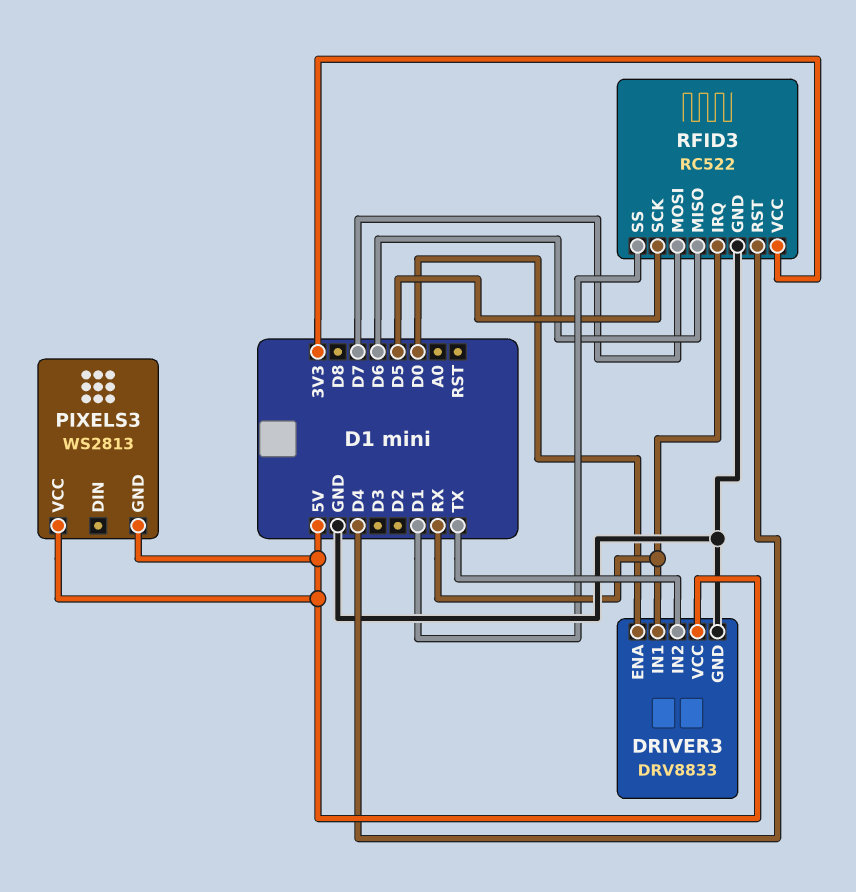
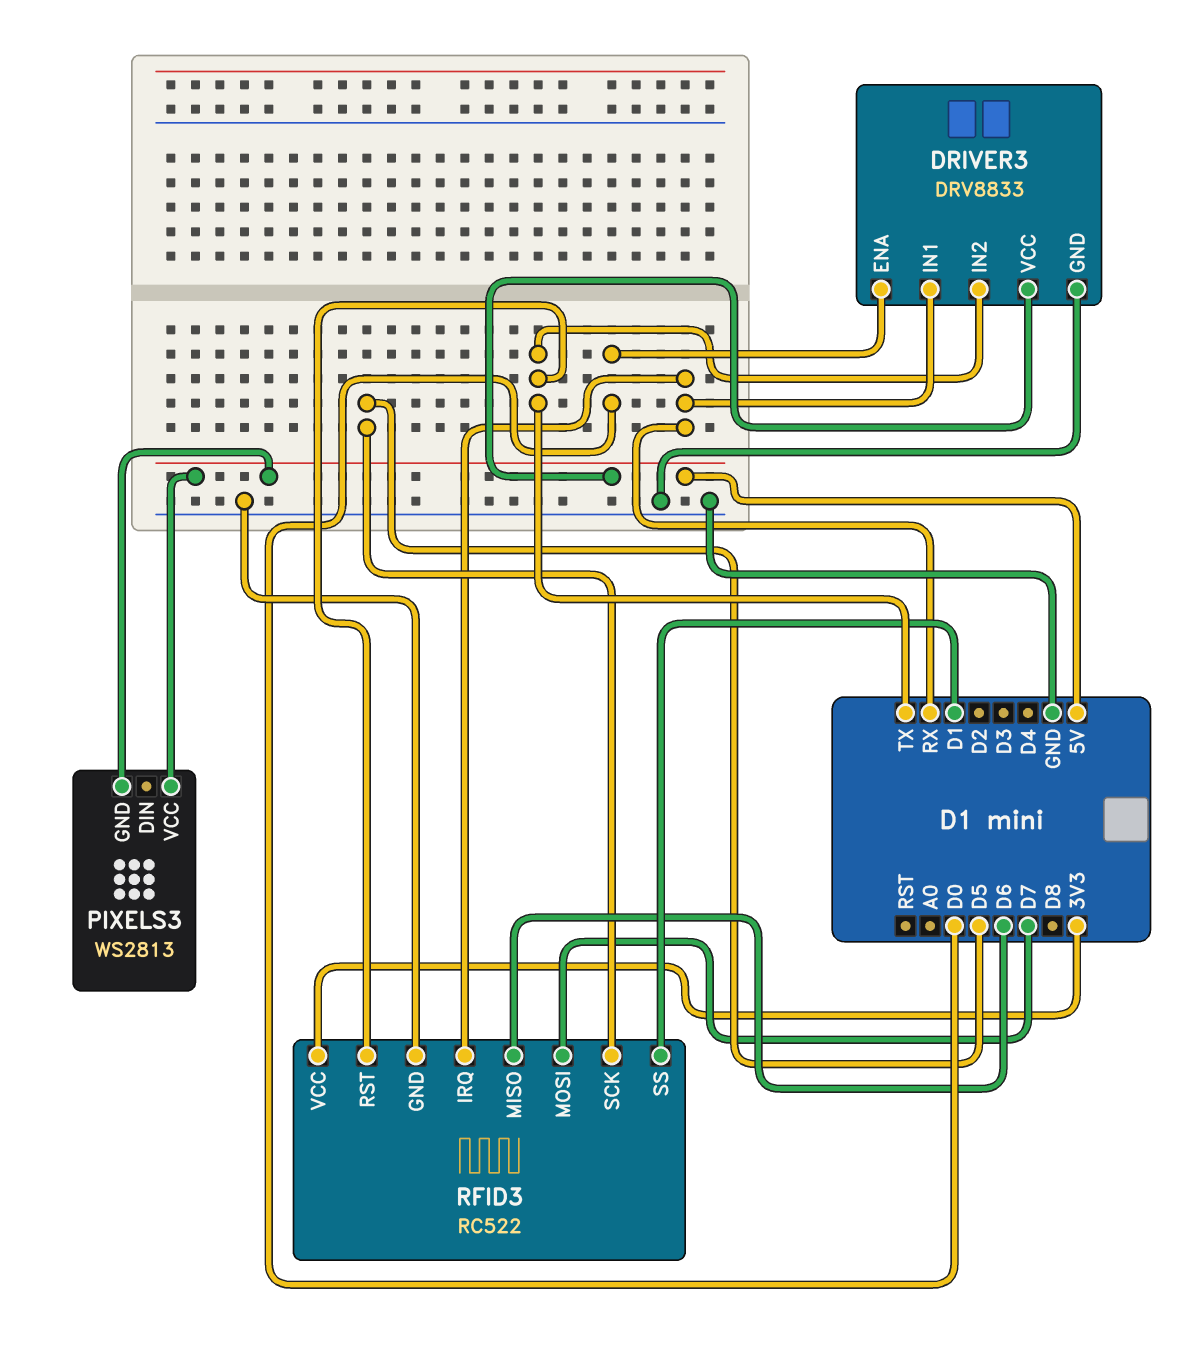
RFID3 pin RST: D4 -> TX

